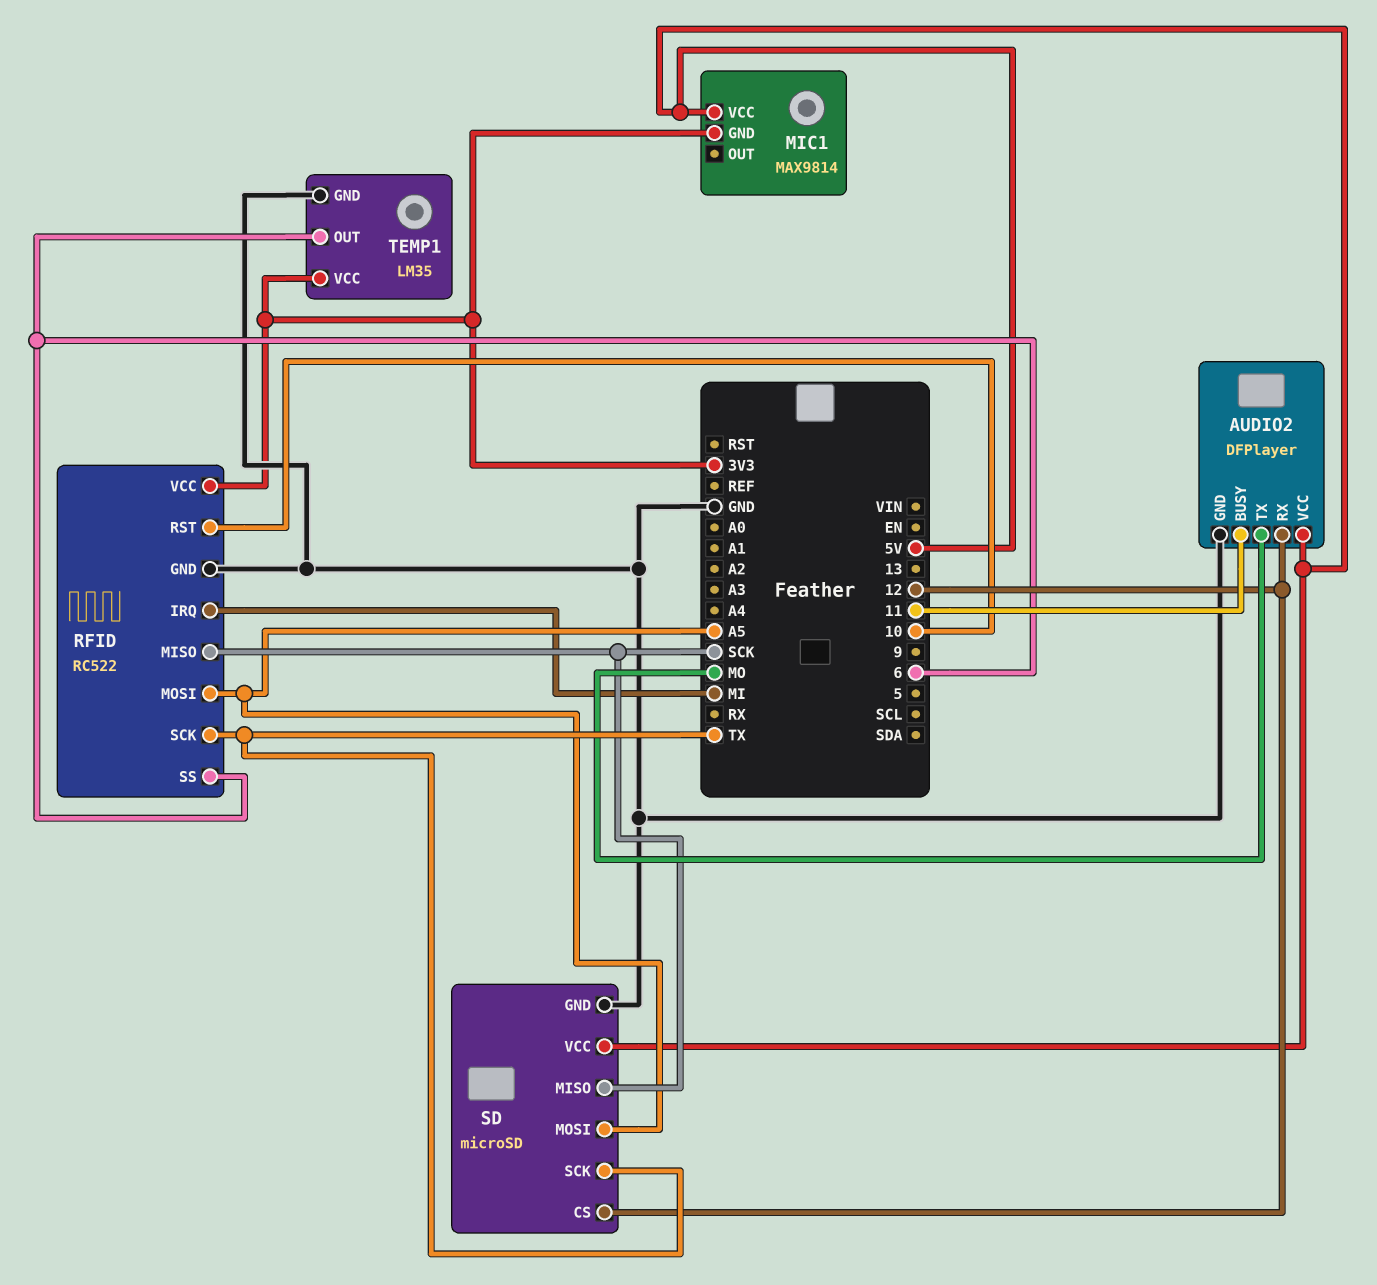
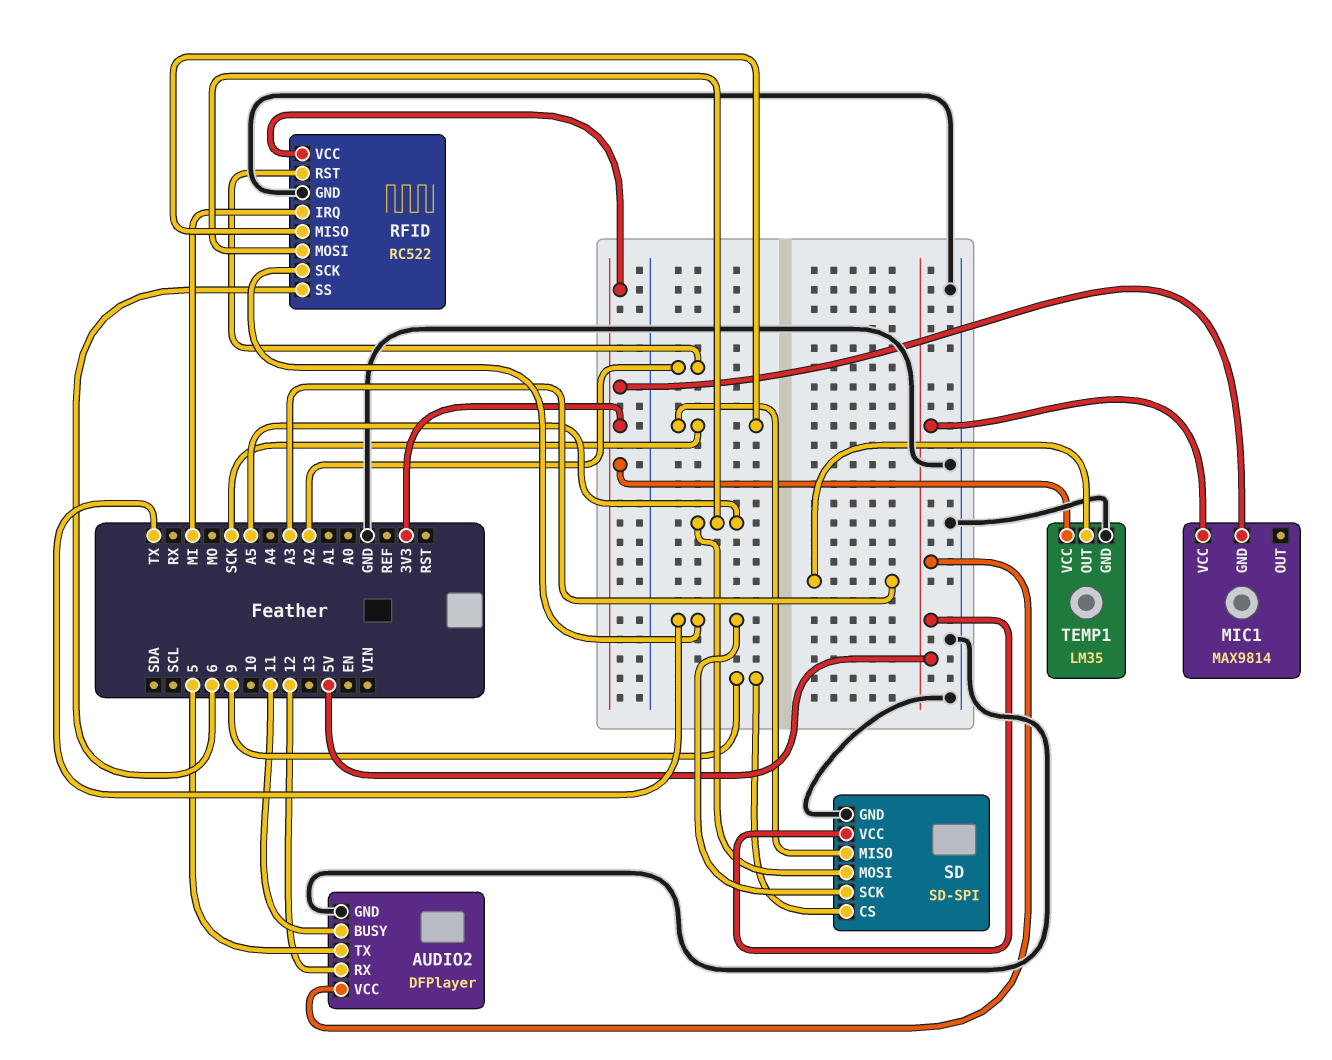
AUDIO2 pin TX: MO -> 5
RFID pin RST: 10 -> A2
SD: microSD -> SD-SPI
SD pin CS: 12 -> 9
TEMP1 pin OUT: 6 -> A3

